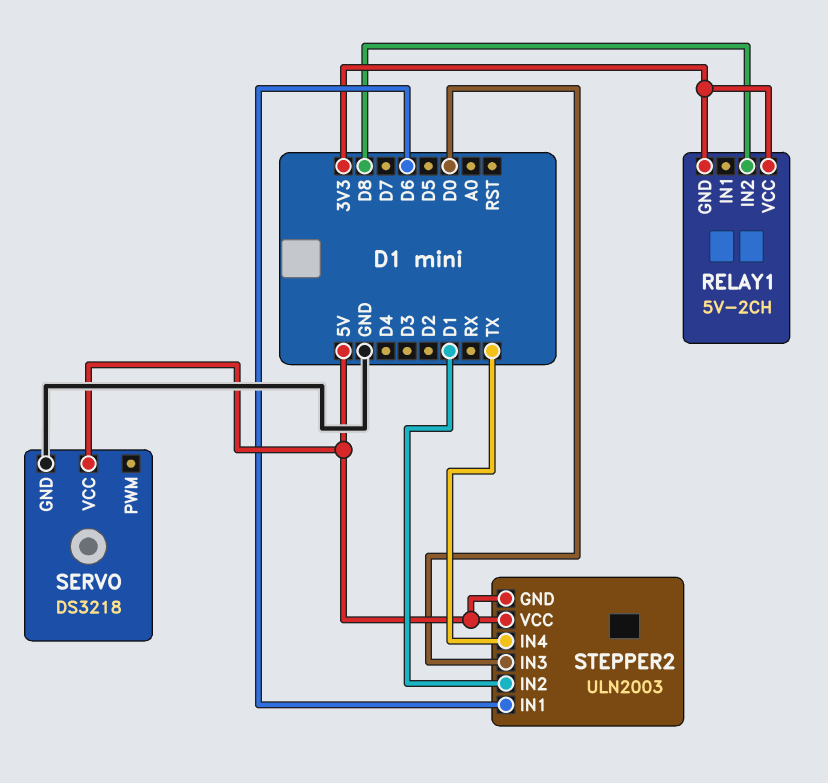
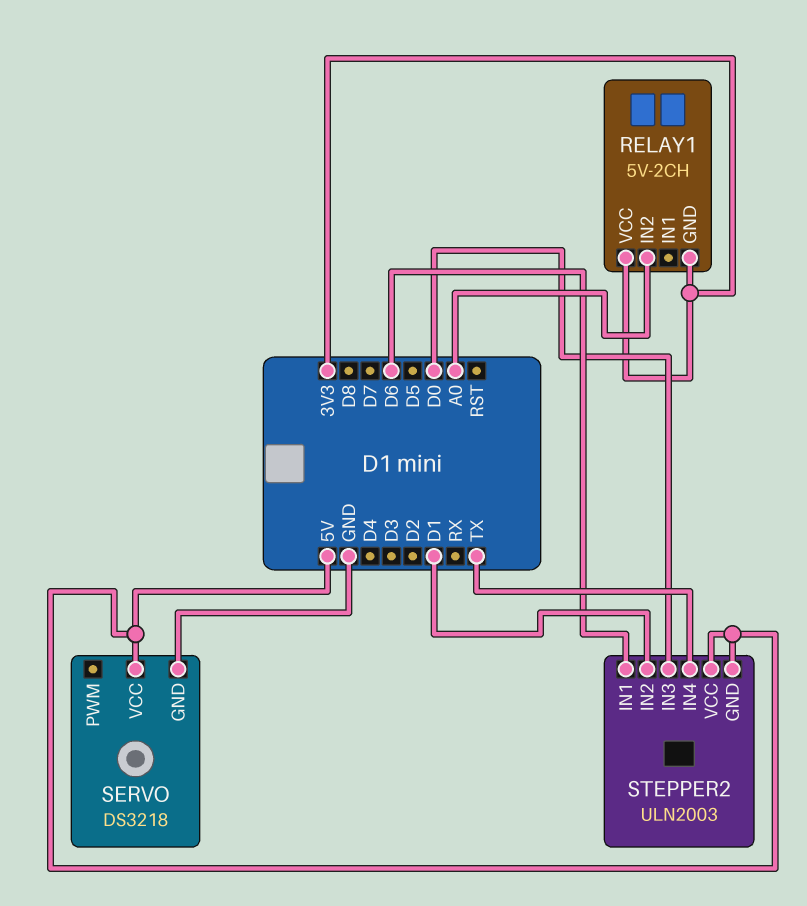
RELAY1 pin IN2: D8 -> A0

